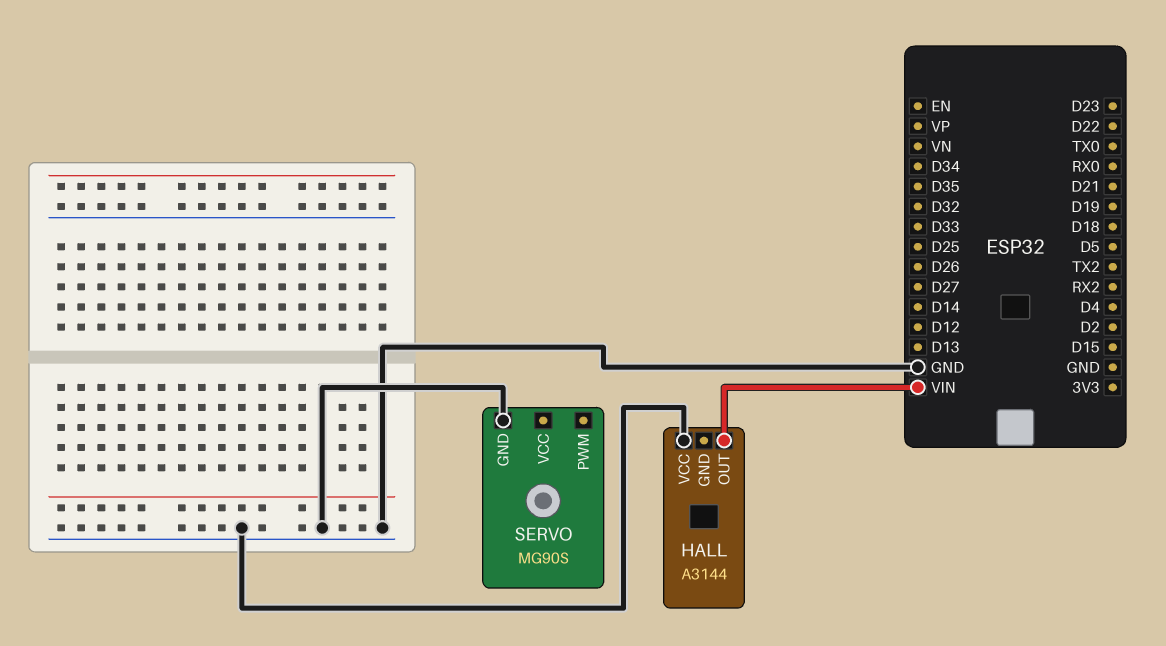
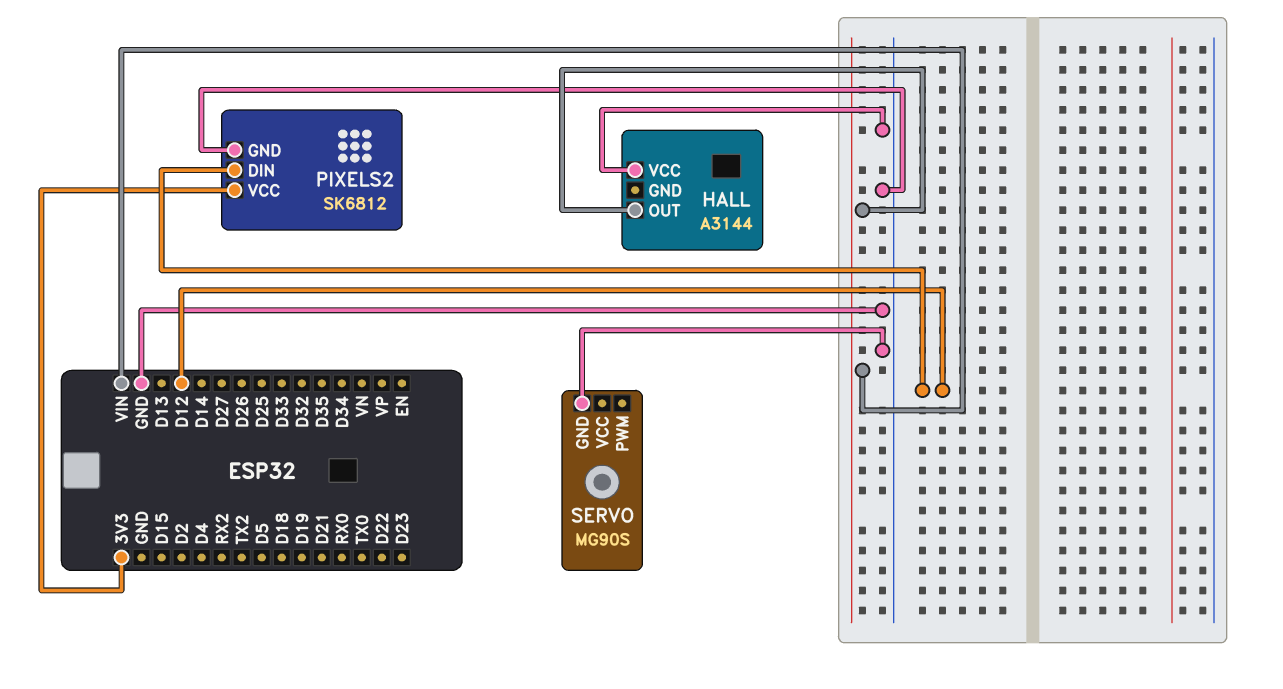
PIXELS2: none -> SK6812
PIXELS2 pin DIN: none -> D12
PIXELS2 pin GND: none -> GND
PIXELS2 pin VCC: none -> 3V3

